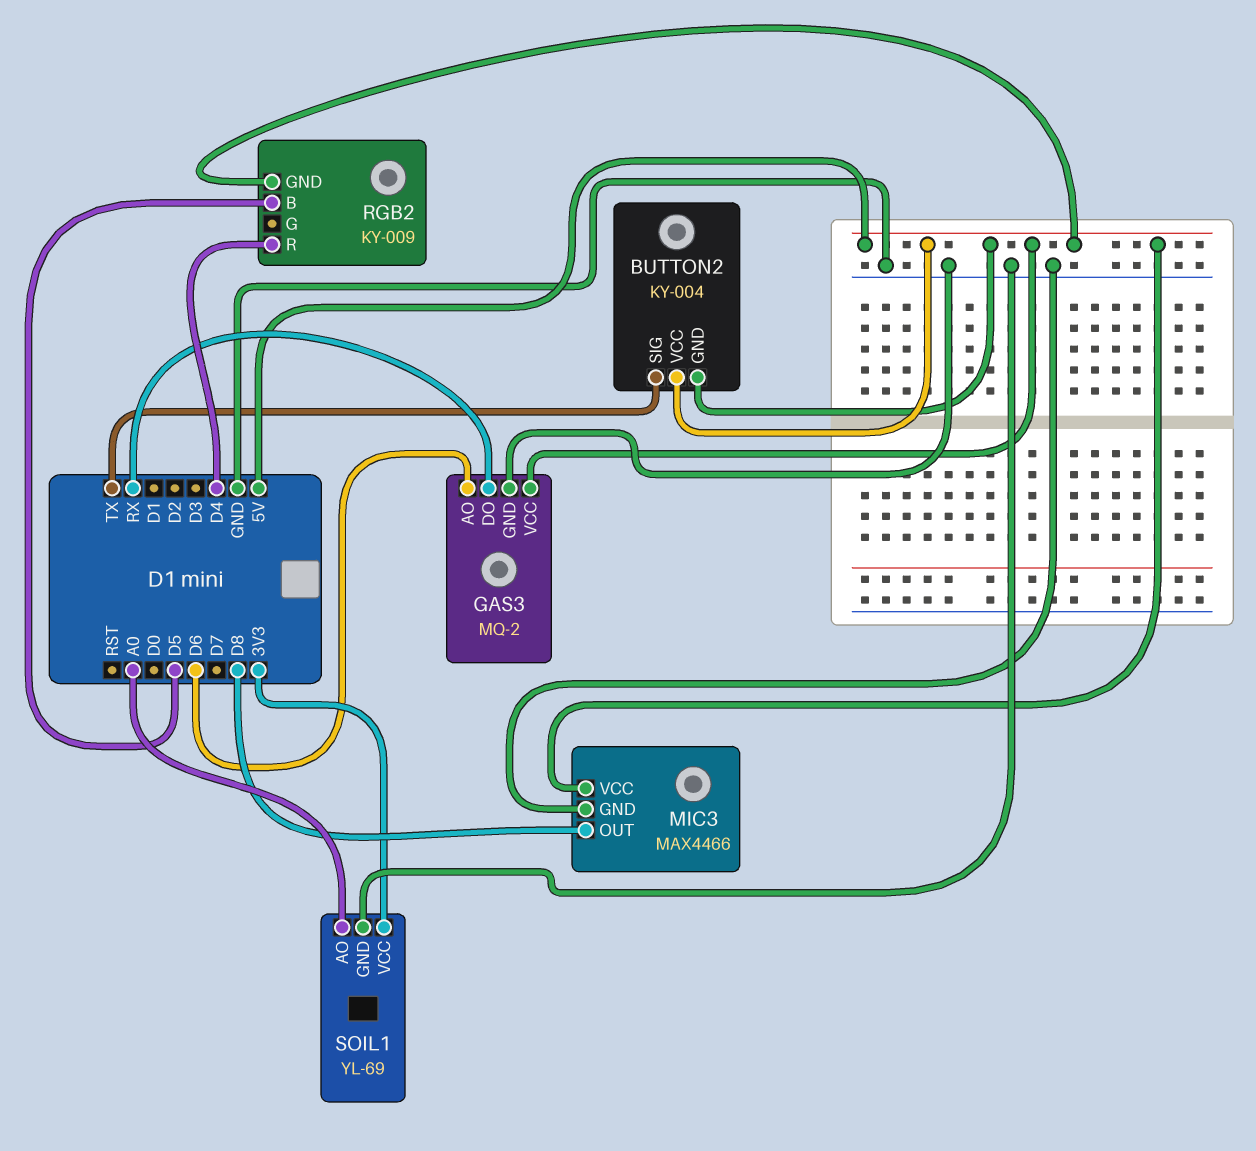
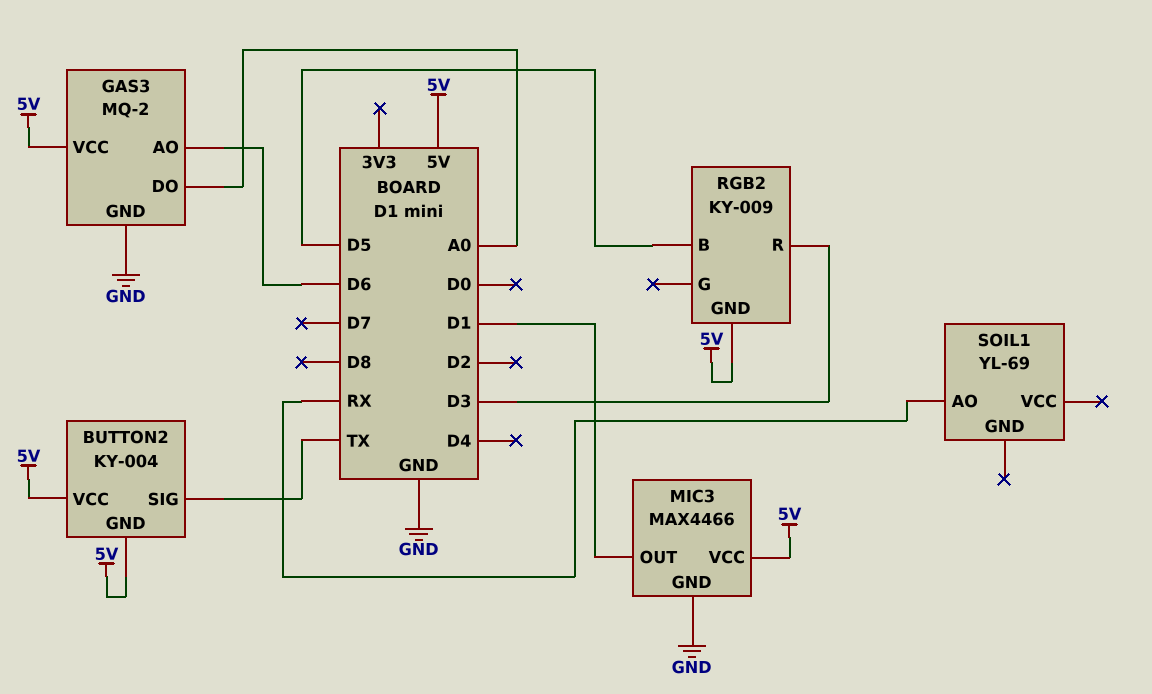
GAS3 pin DO: RX -> A0
MIC3 pin OUT: D8 -> D1
RGB2 pin R: D4 -> D3
SOIL1 pin AO: A0 -> RX
SOIL1 pin GND: GND -> none
SOIL1 pin VCC: 3V3 -> none

